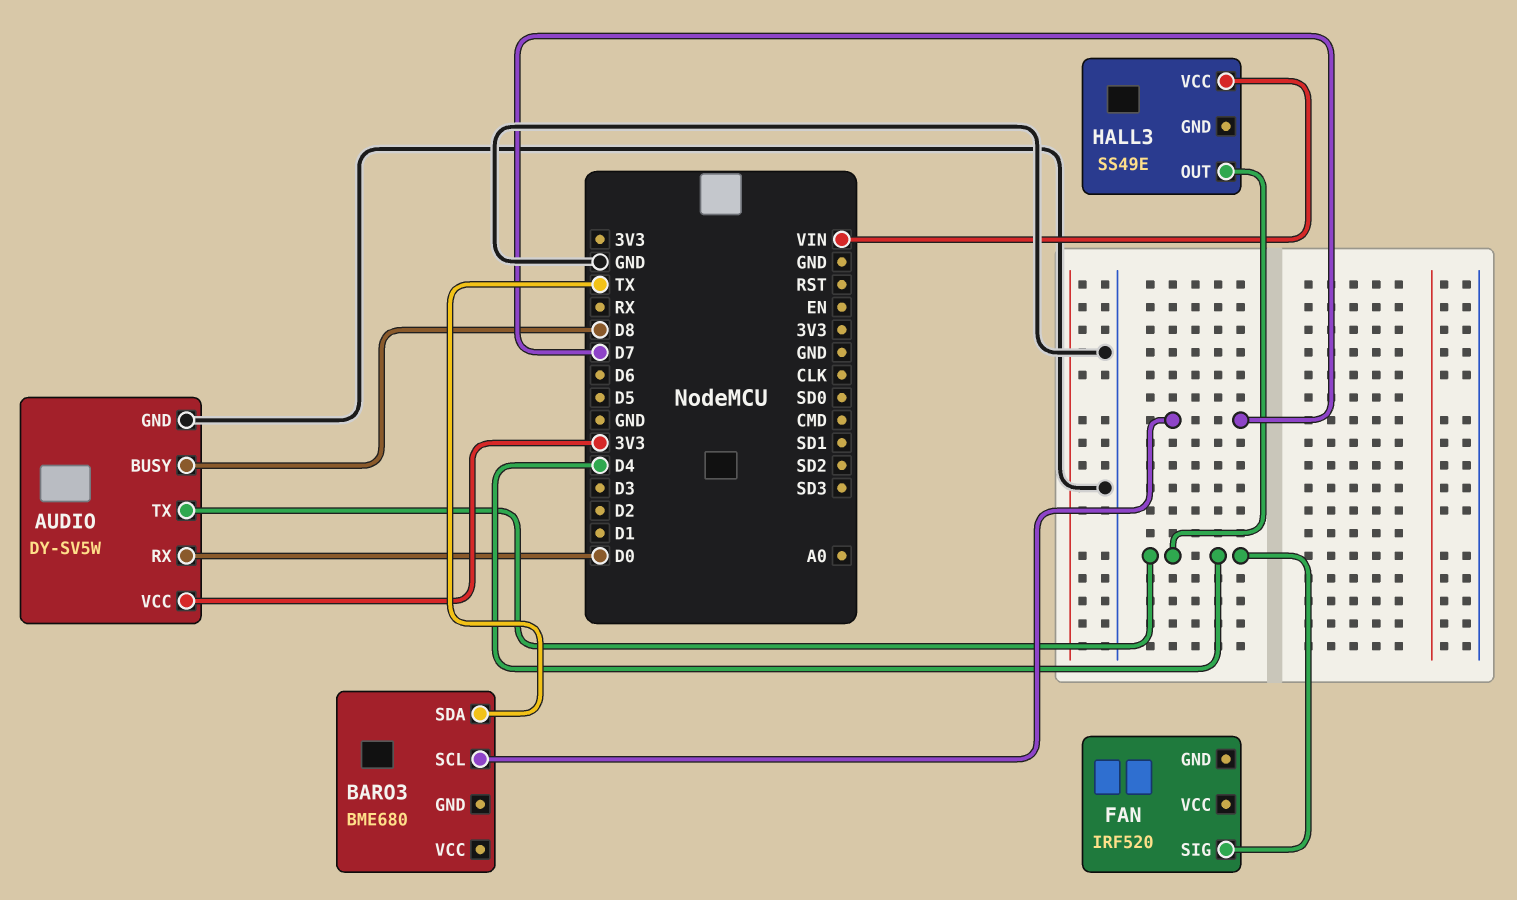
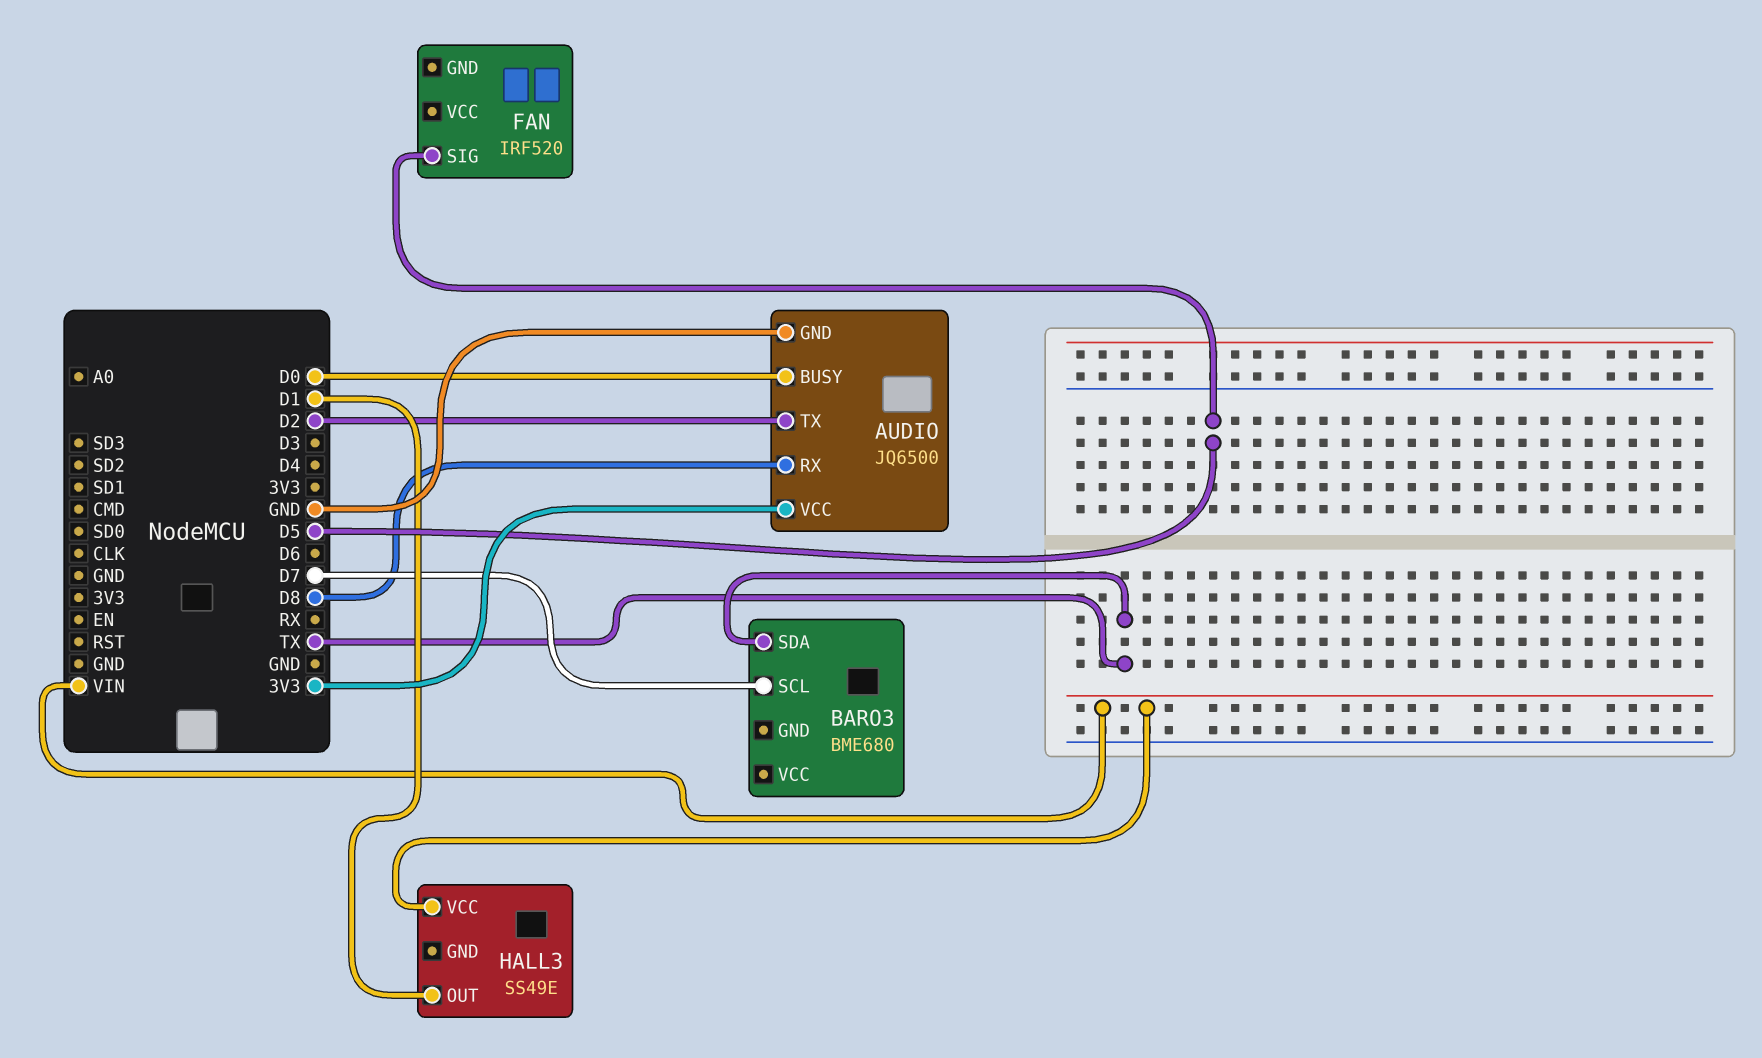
AUDIO: DY-SV5W -> JQ6500
AUDIO pin BUSY: D8 -> D0
AUDIO pin RX: D0 -> D8
AUDIO pin TX: D4 -> D2
FAN pin SIG: D4 -> D5
HALL3 pin OUT: D4 -> D1

